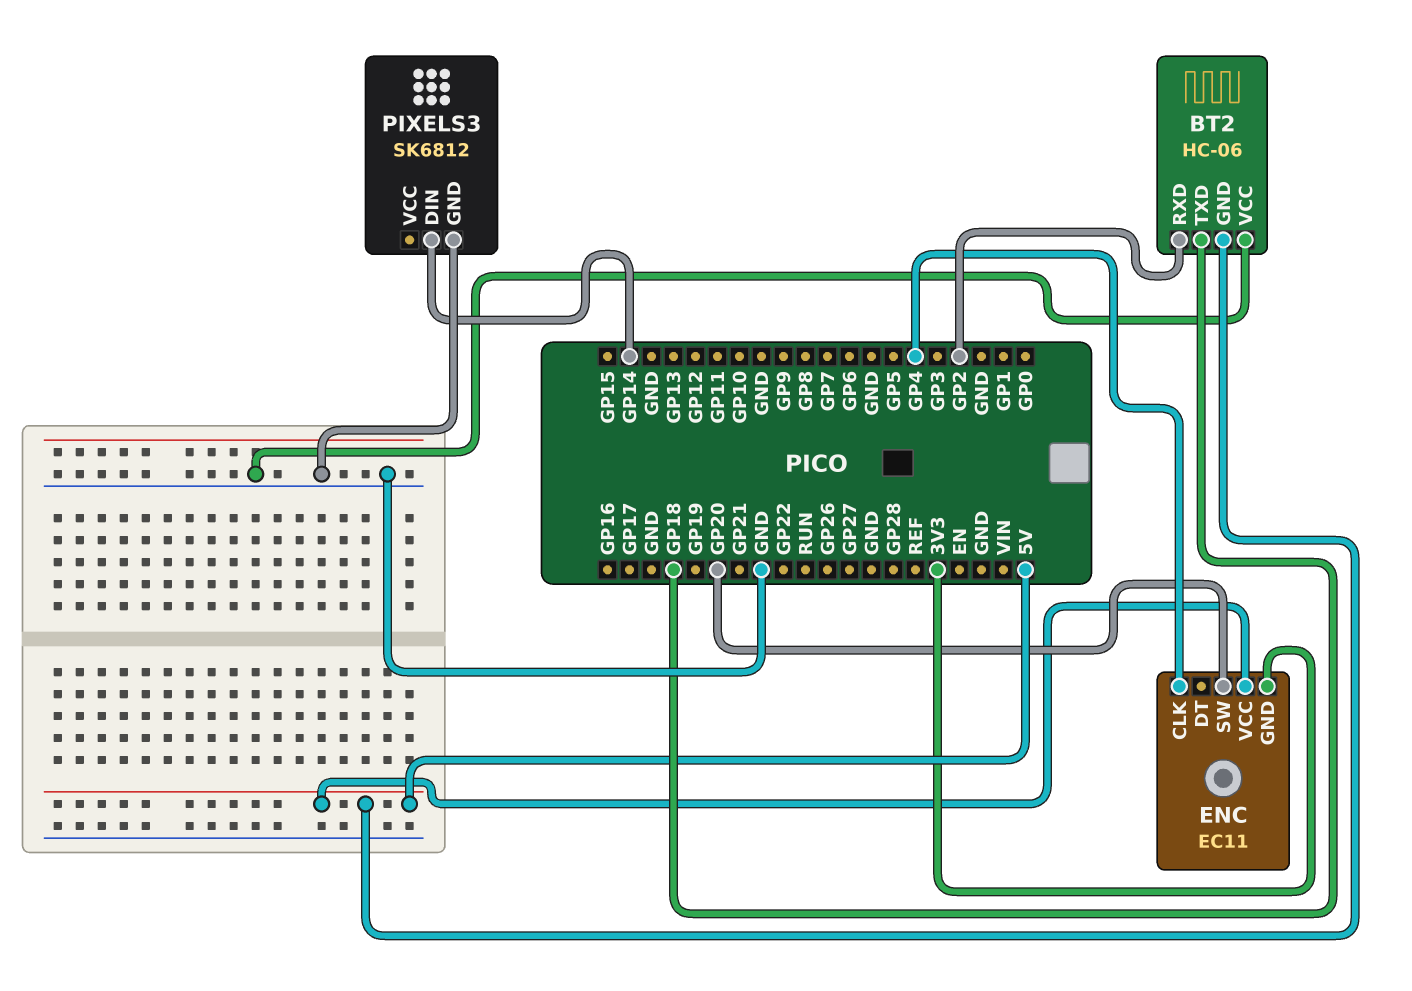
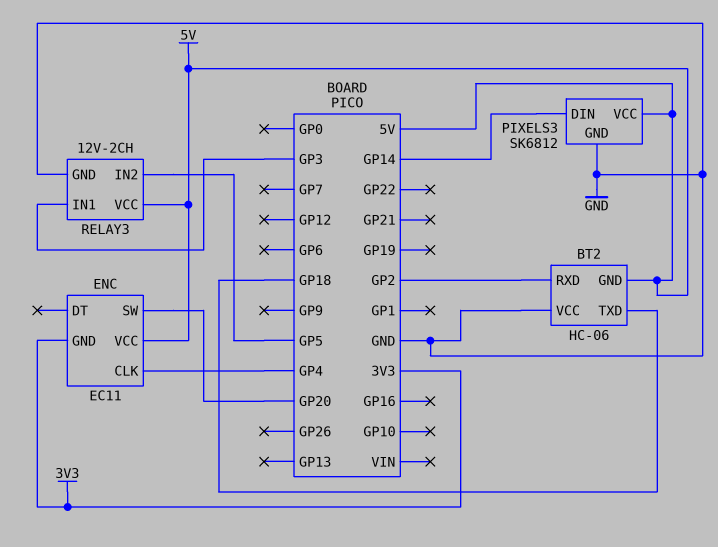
PIXELS3 pin VCC: none -> 5V
RELAY3: none -> 12V-2CH
RELAY3 pin GND: none -> GND
RELAY3 pin IN1: none -> GP3
RELAY3 pin IN2: none -> GP5
RELAY3 pin VCC: none -> 5V

